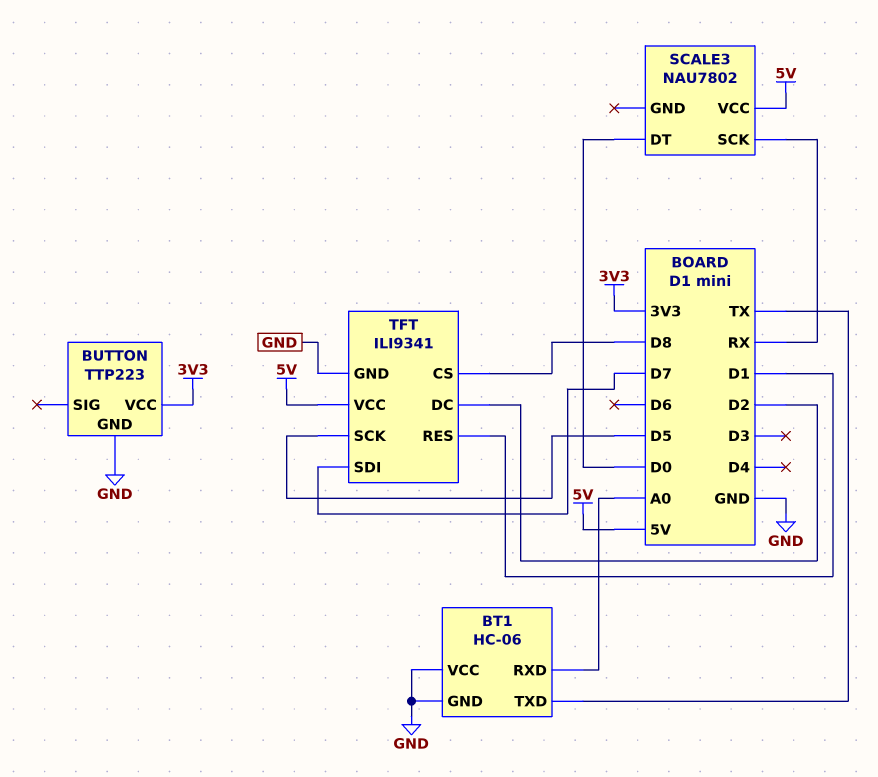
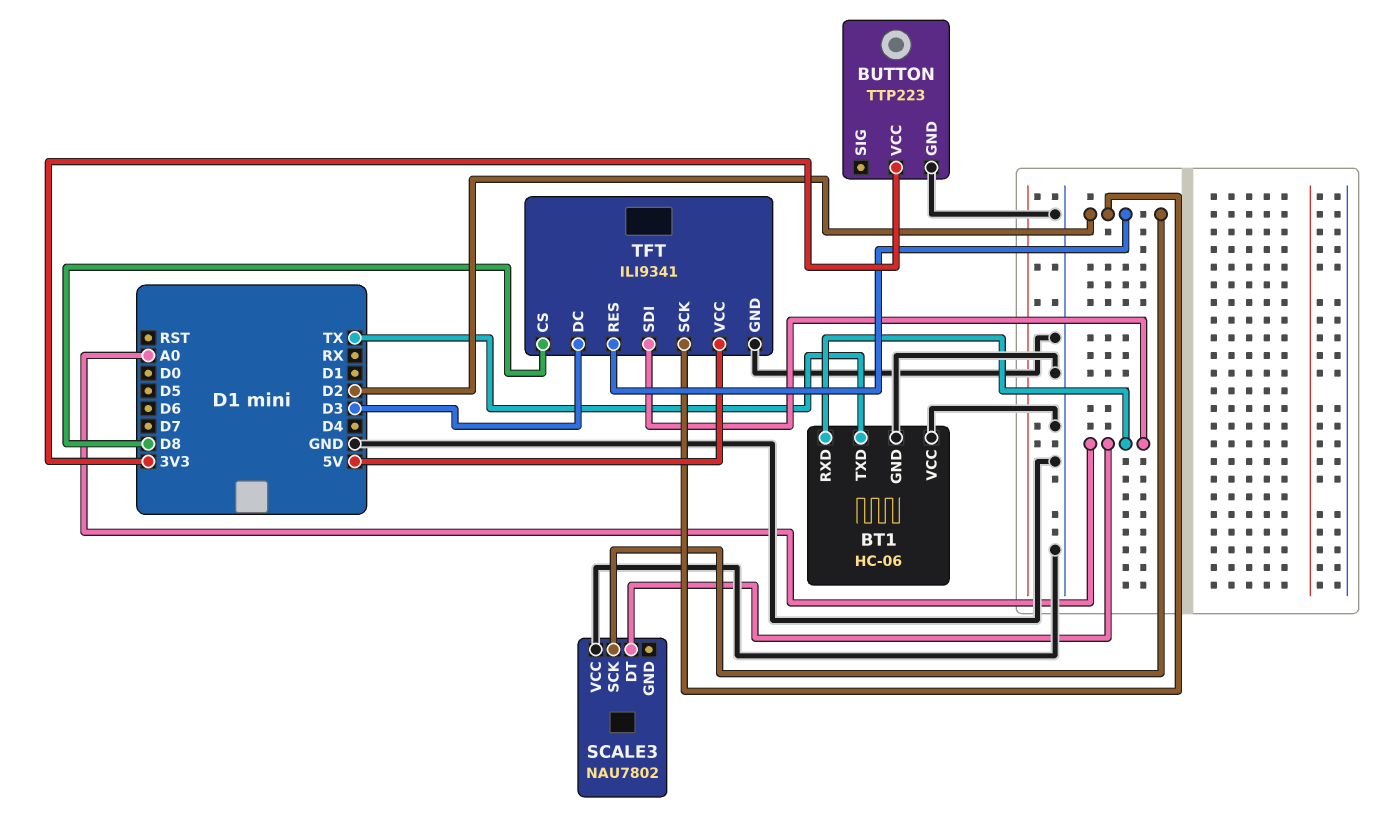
SCALE3 pin DT: D0 -> A0
SCALE3 pin SCK: RX -> D2
SCALE3 pin VCC: 5V -> GND
TFT pin DC: D2 -> D3
TFT pin RES: D1 -> D2
TFT pin SCK: D5 -> D2
TFT pin SDI: D7 -> A0

